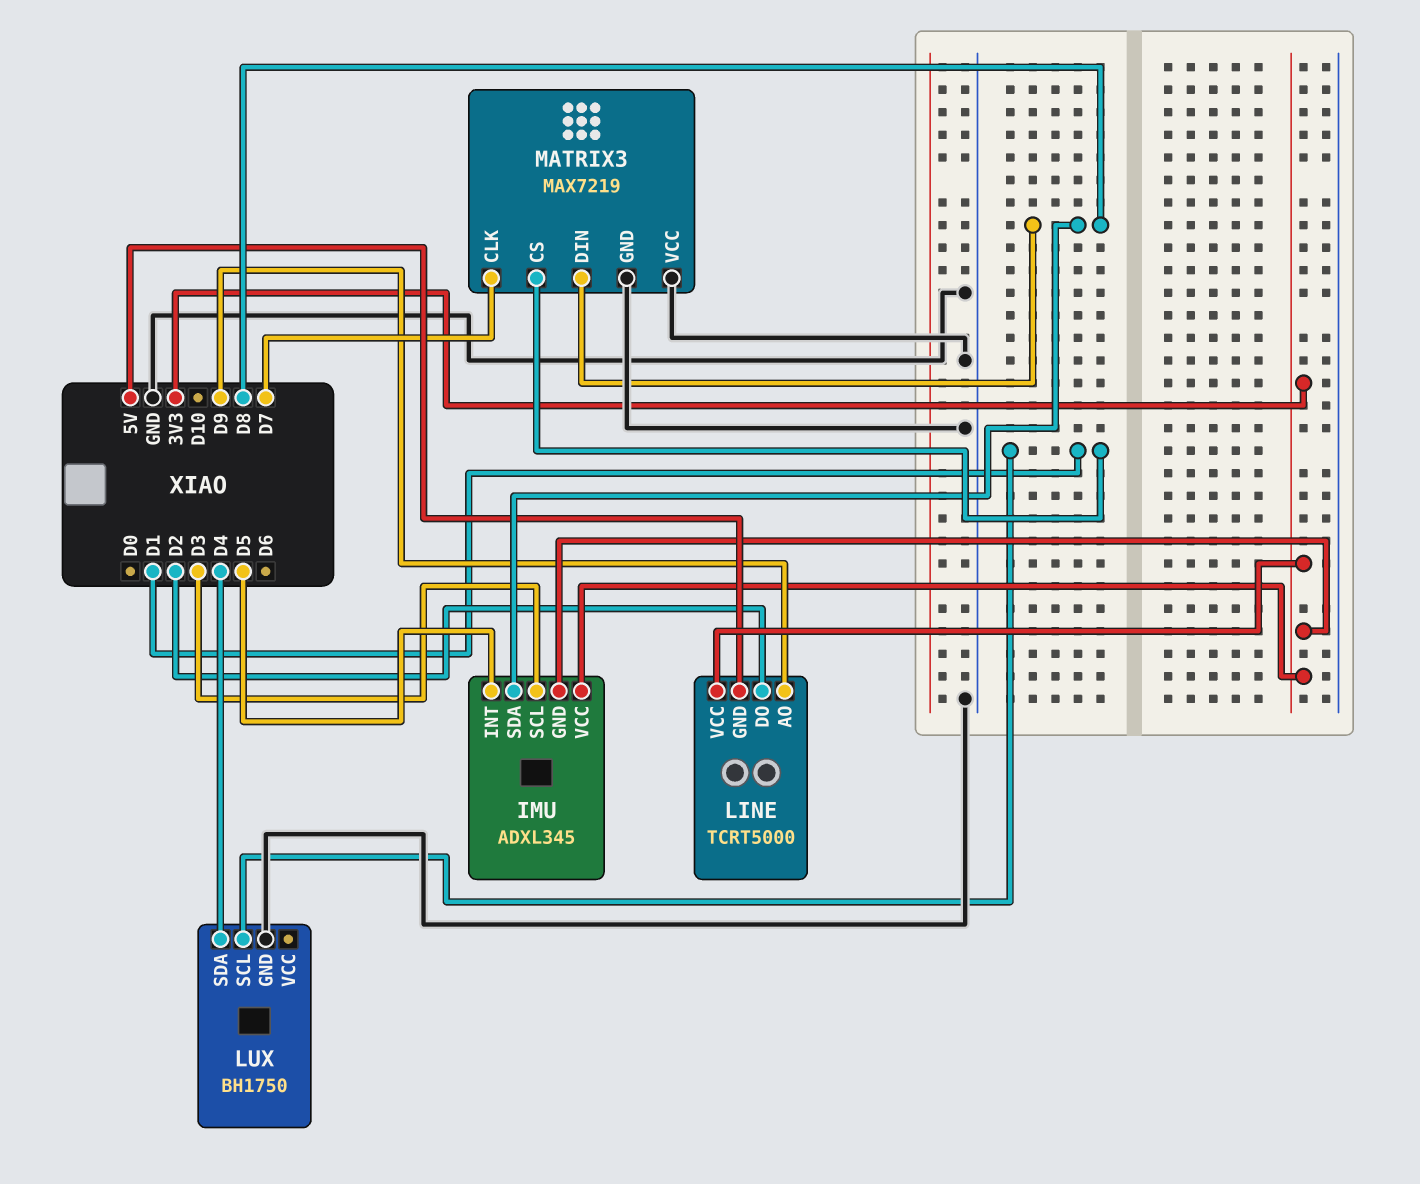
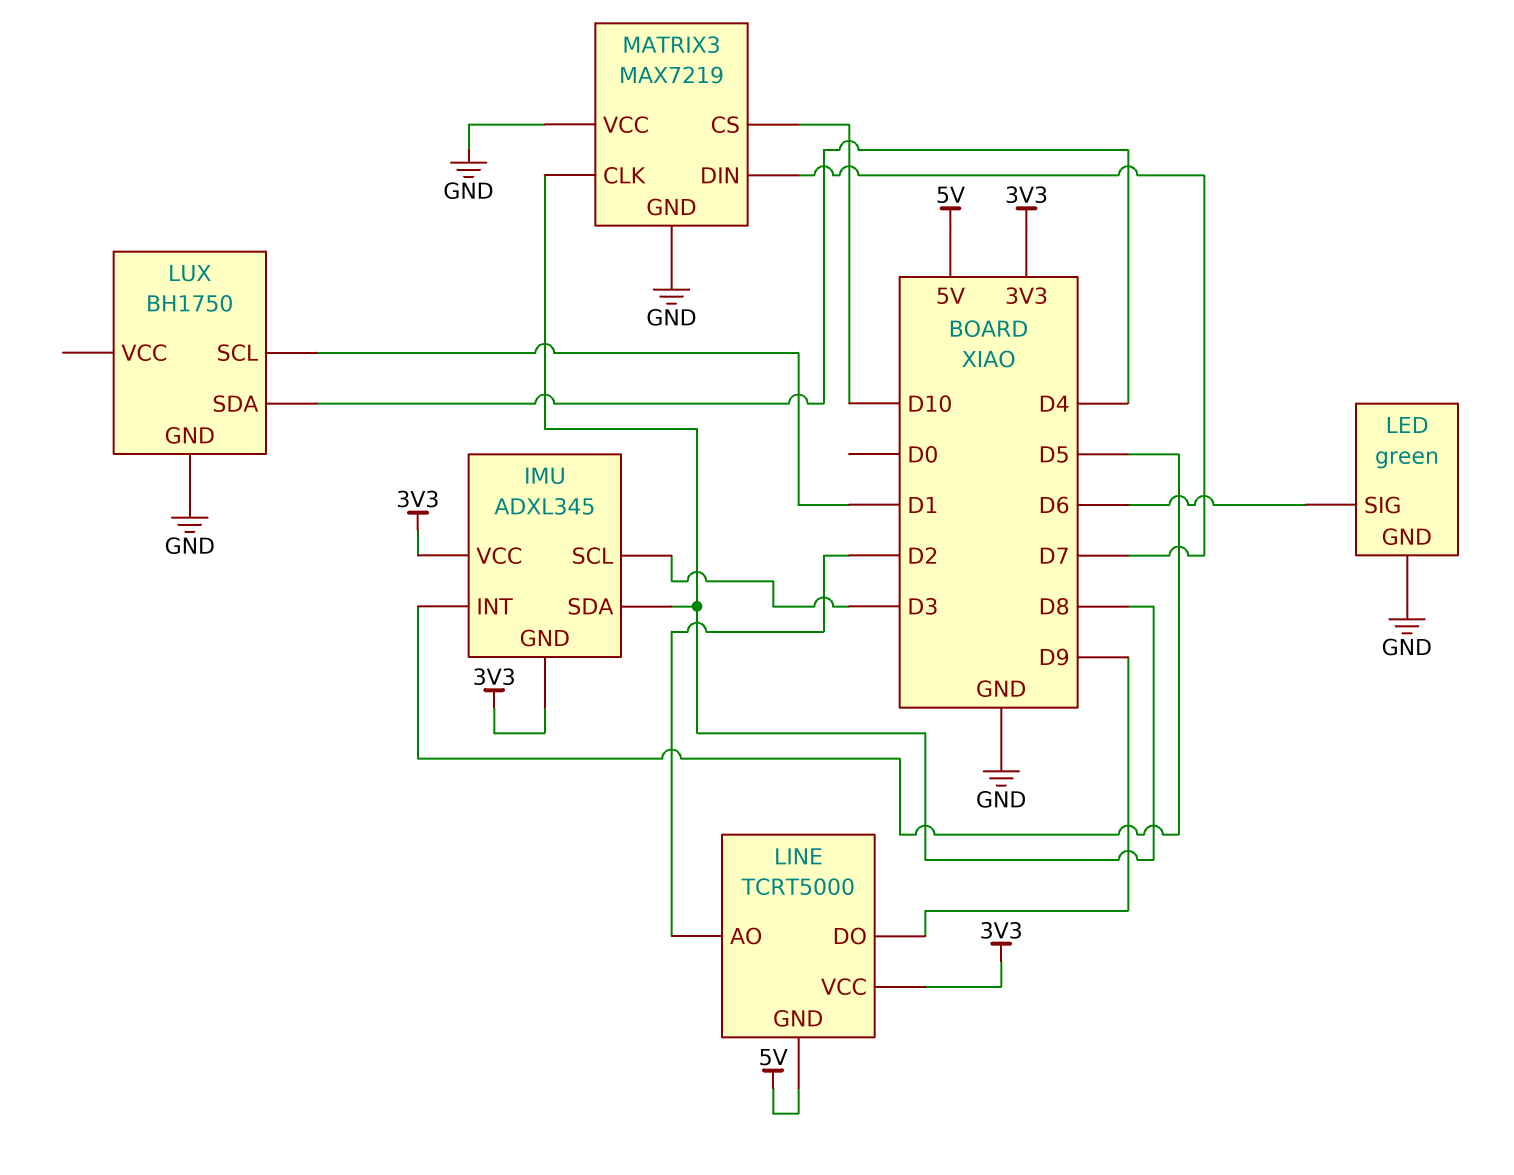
LED: none -> green
LED pin GND: none -> GND
LED pin SIG: none -> D6
LINE pin AO: D9 -> D2
LINE pin DO: D2 -> D9
MATRIX3 pin CLK: D7 -> D8
MATRIX3 pin CS: D1 -> D10
MATRIX3 pin DIN: D8 -> D7

